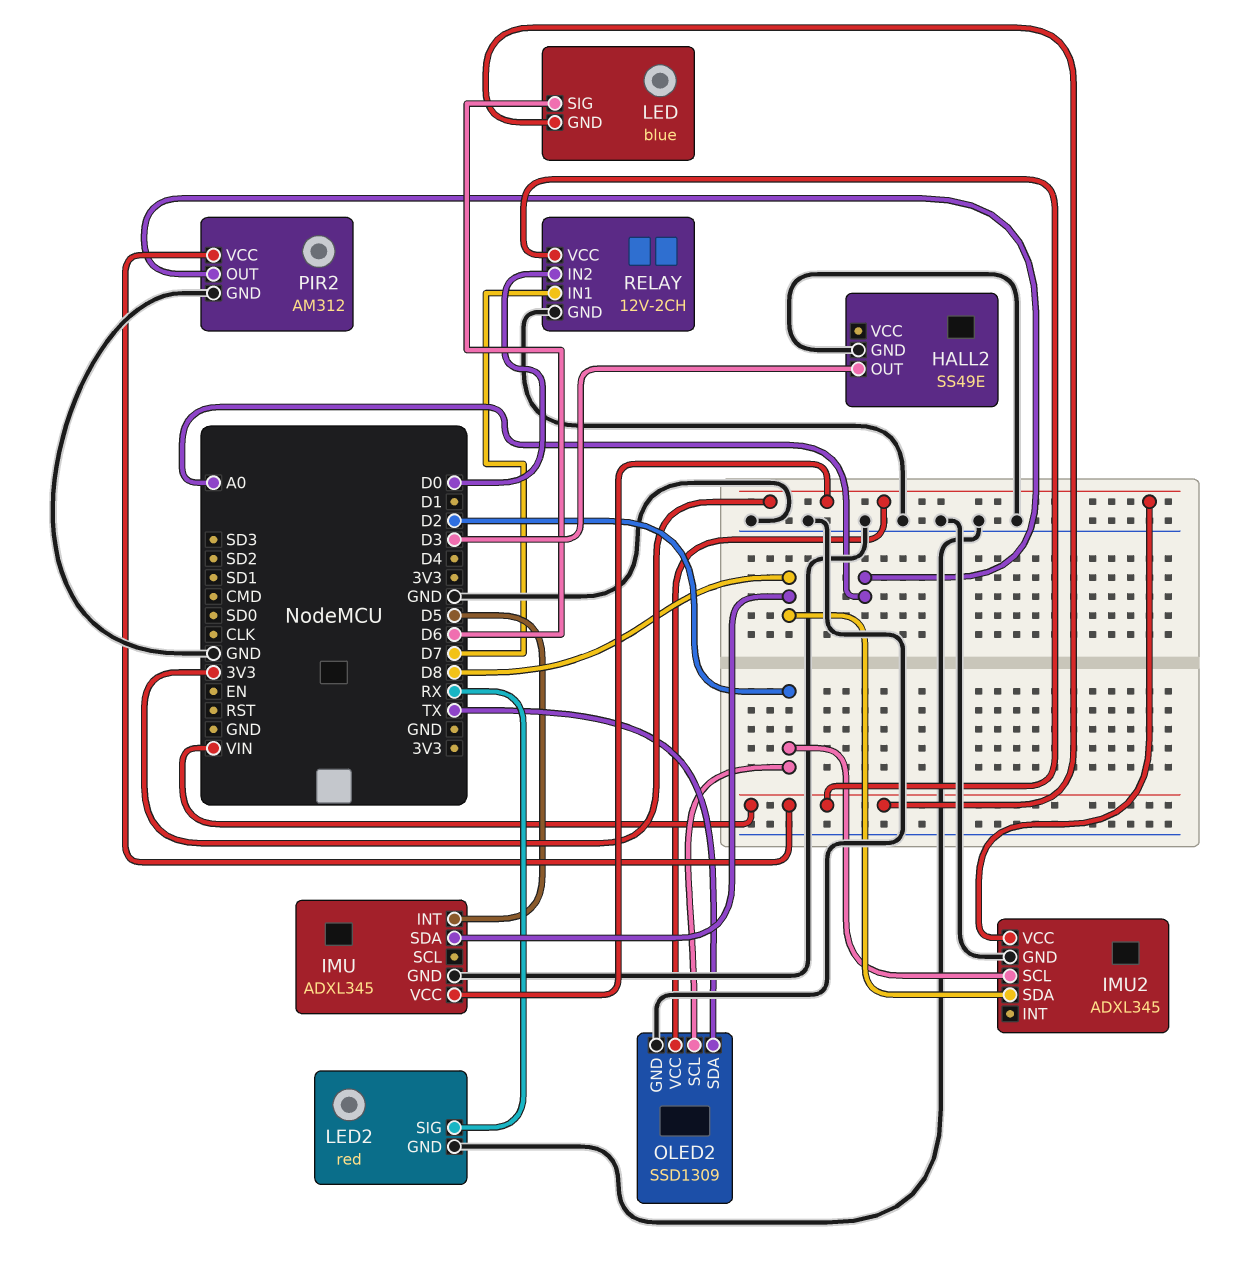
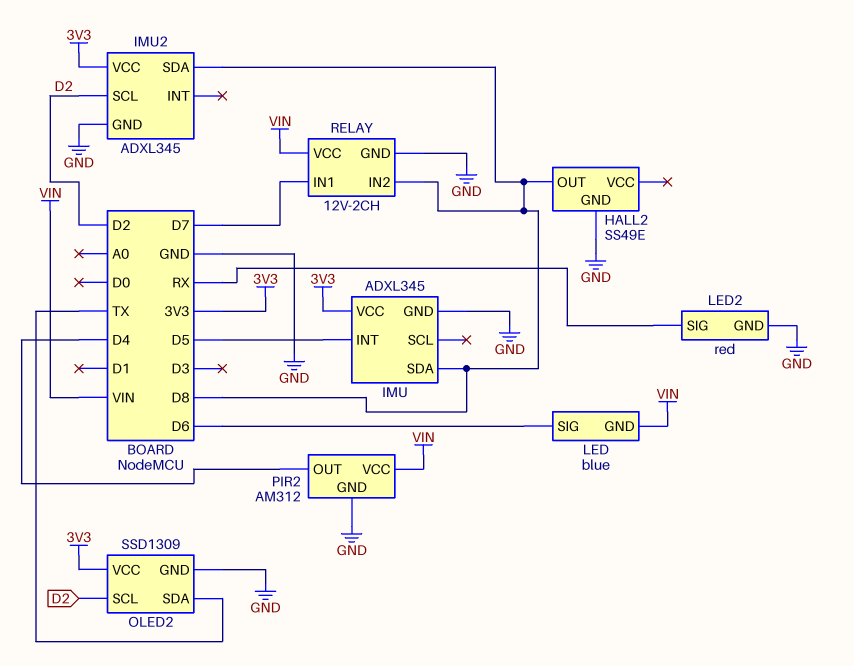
HALL2 pin OUT: D3 -> D8
PIR2 pin OUT: A0 -> D4
RELAY pin IN2: D0 -> D8

